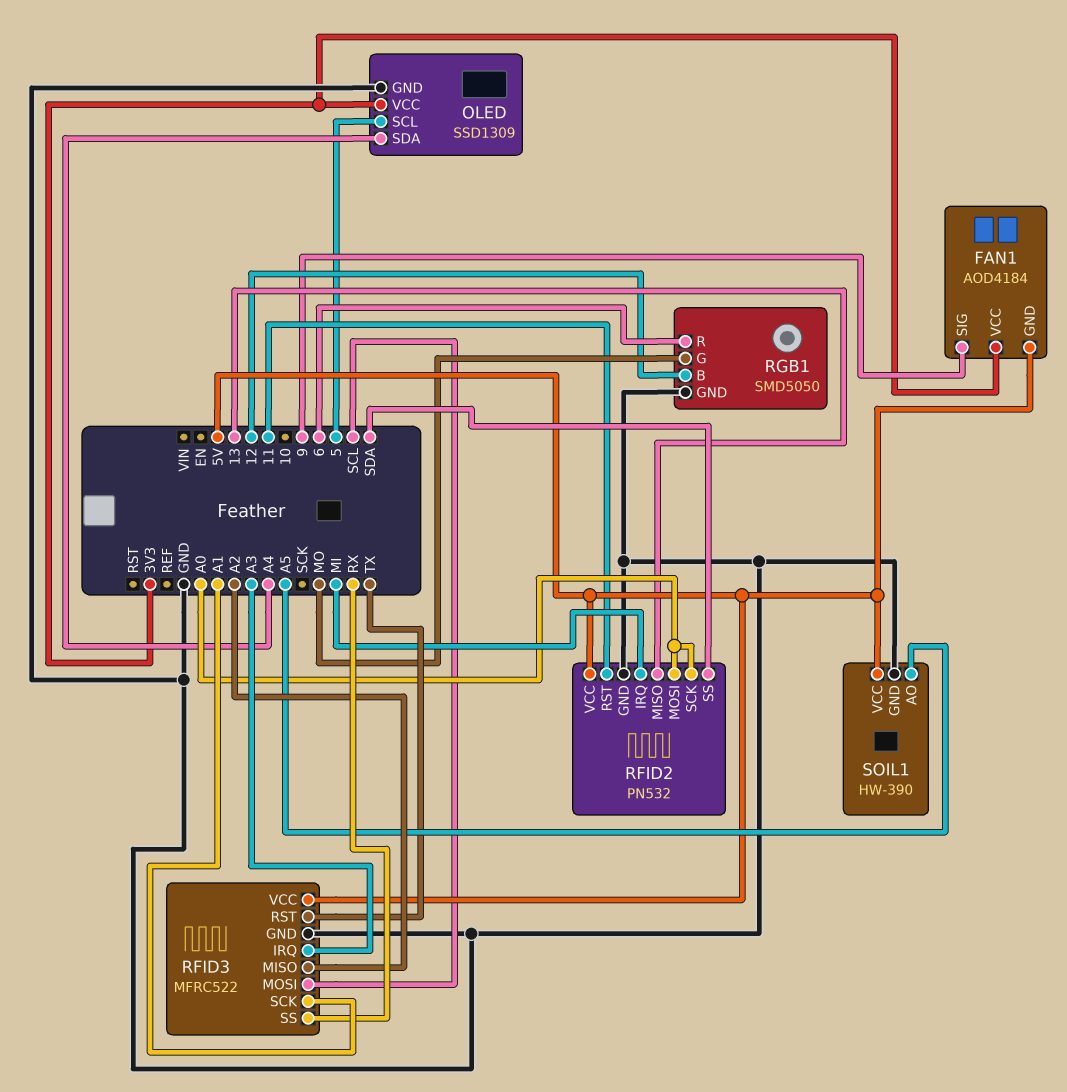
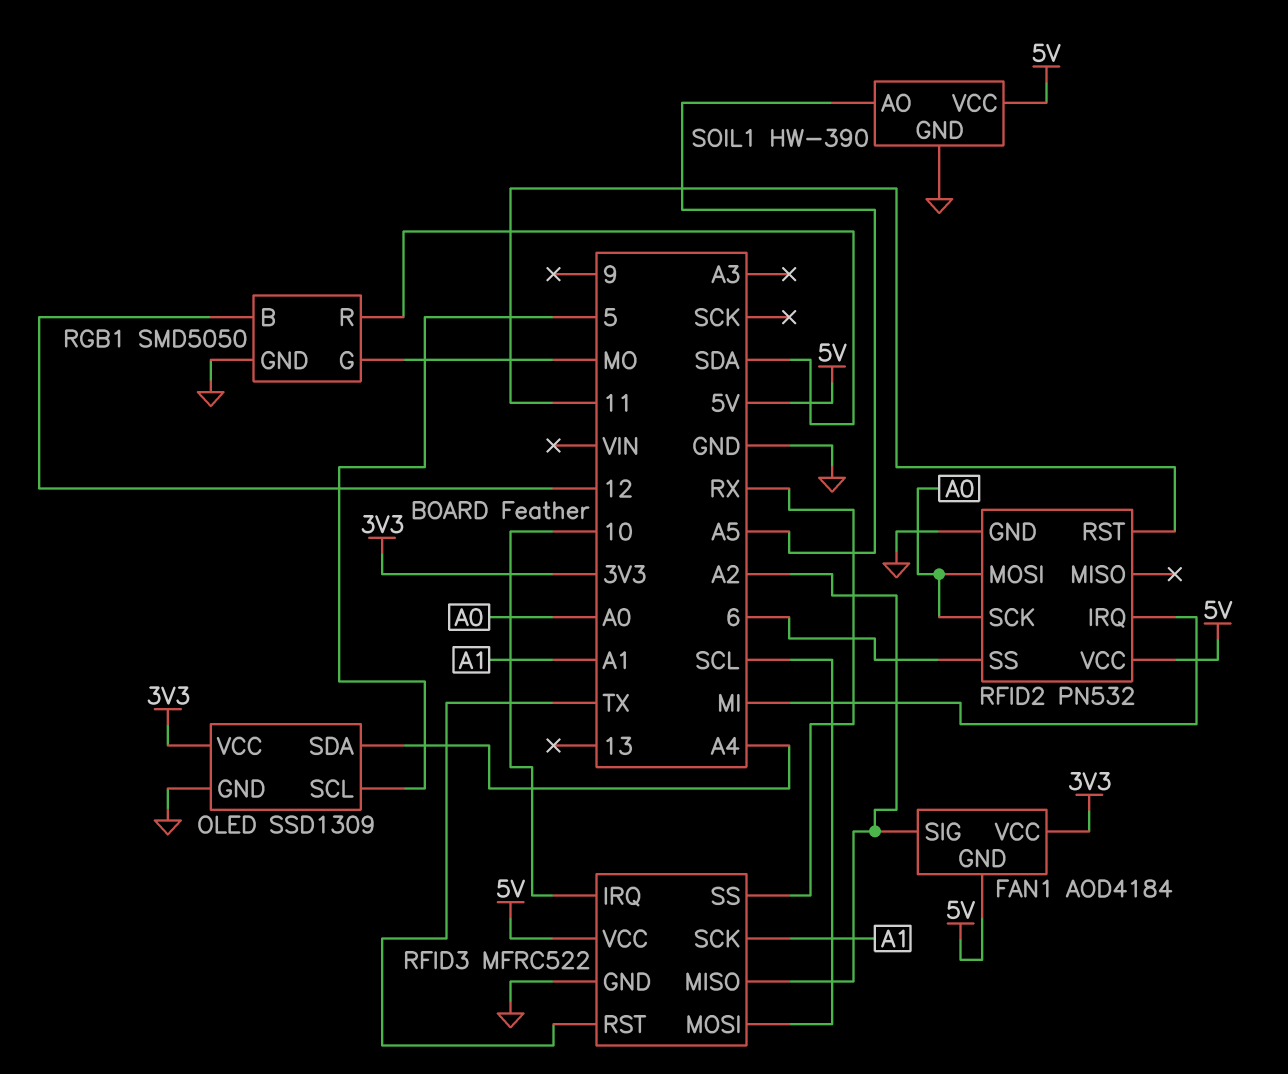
FAN1 pin SIG: 9 -> A2
RFID2 pin MISO: 13 -> none
RFID2 pin SS: SDA -> 6
RFID3 pin IRQ: A3 -> 10
RGB1 pin R: 6 -> SDA

